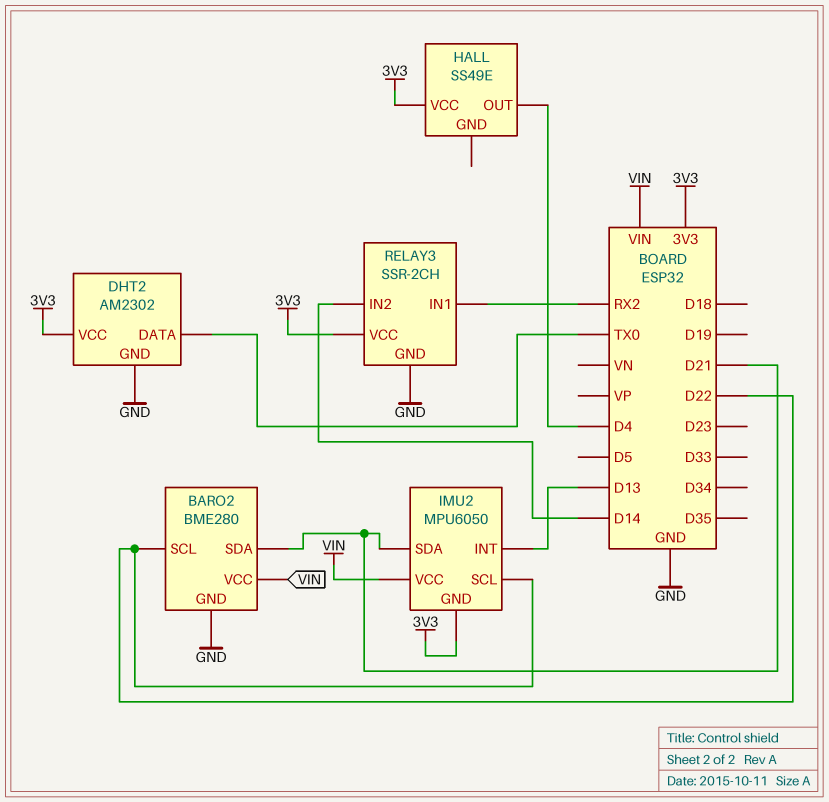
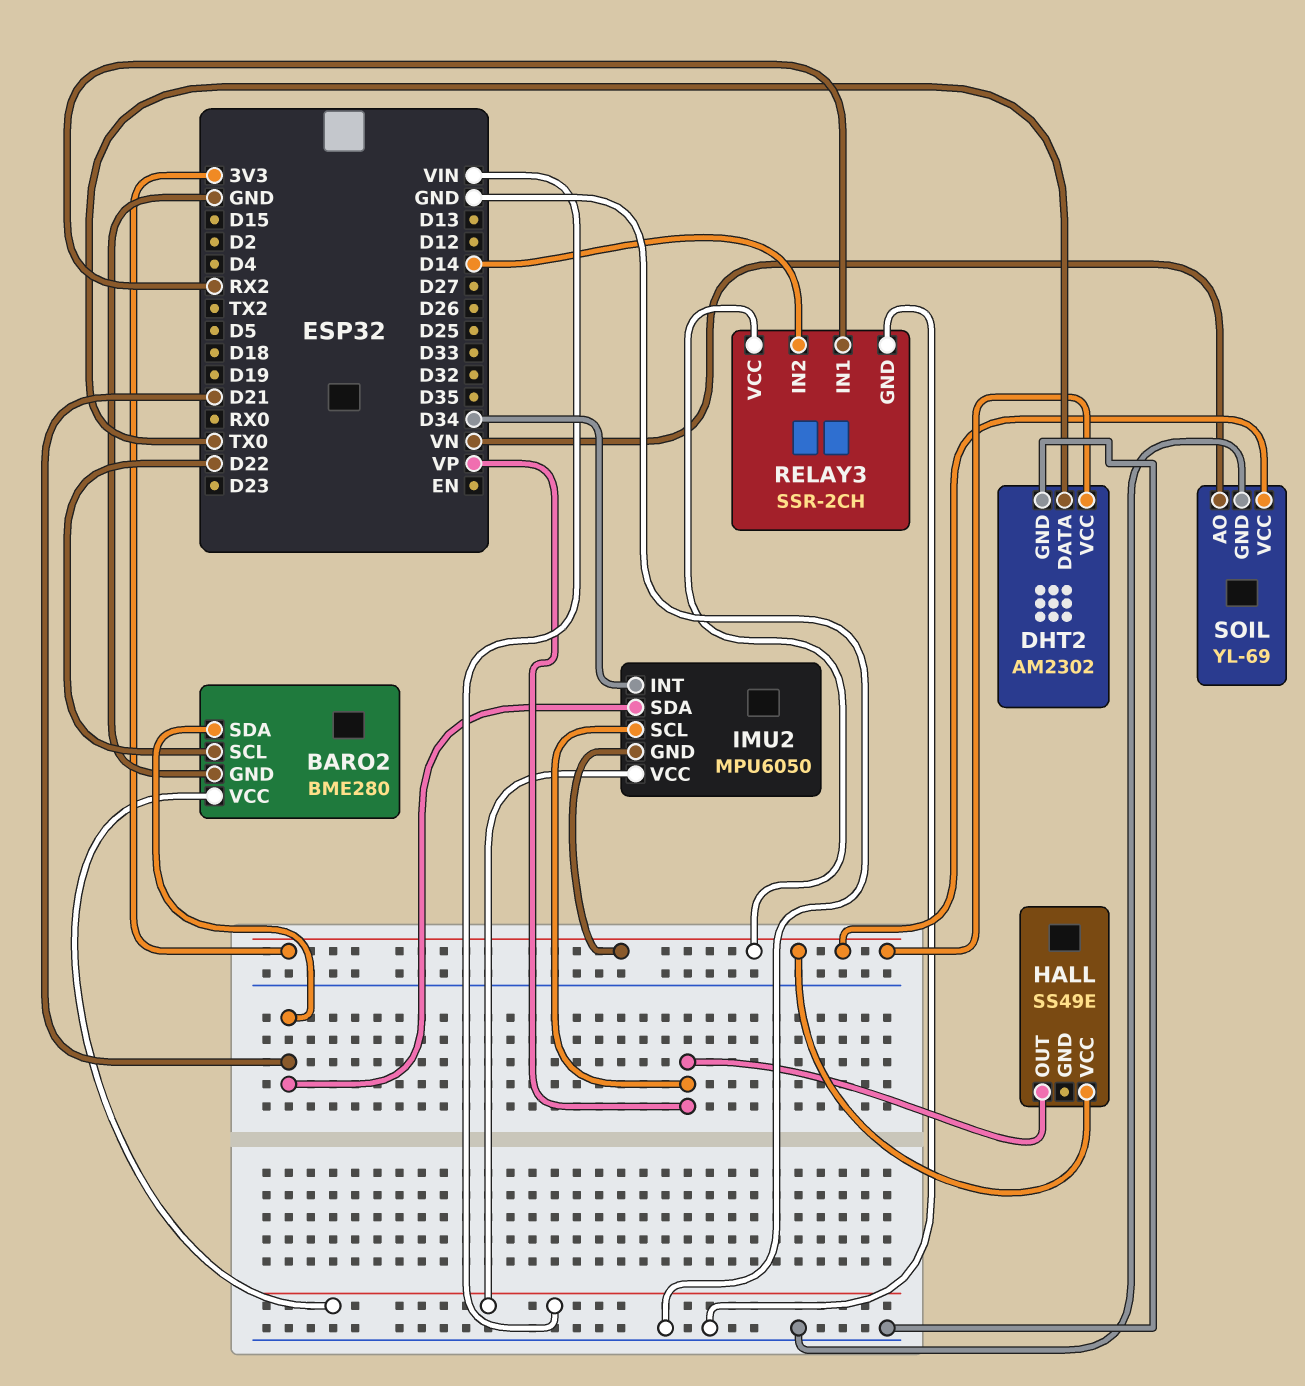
HALL pin OUT: D4 -> VP
IMU2 pin INT: D13 -> D34
IMU2 pin SCL: D22 -> VP
SOIL: none -> YL-69
SOIL pin AO: none -> VN
SOIL pin GND: none -> GND
SOIL pin VCC: none -> 3V3

